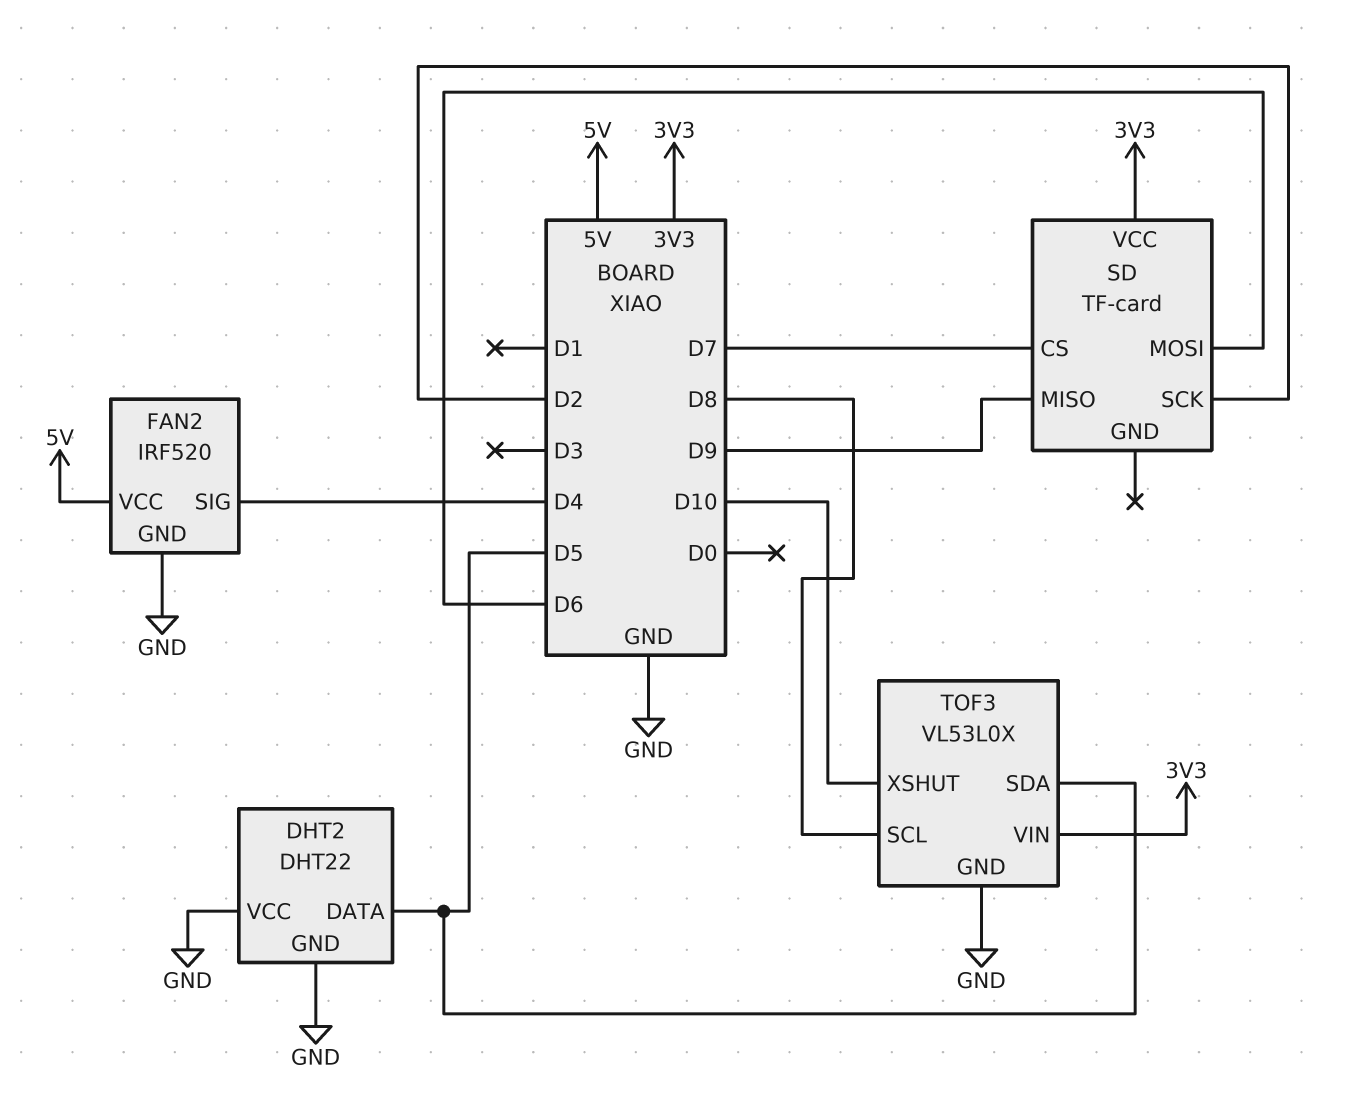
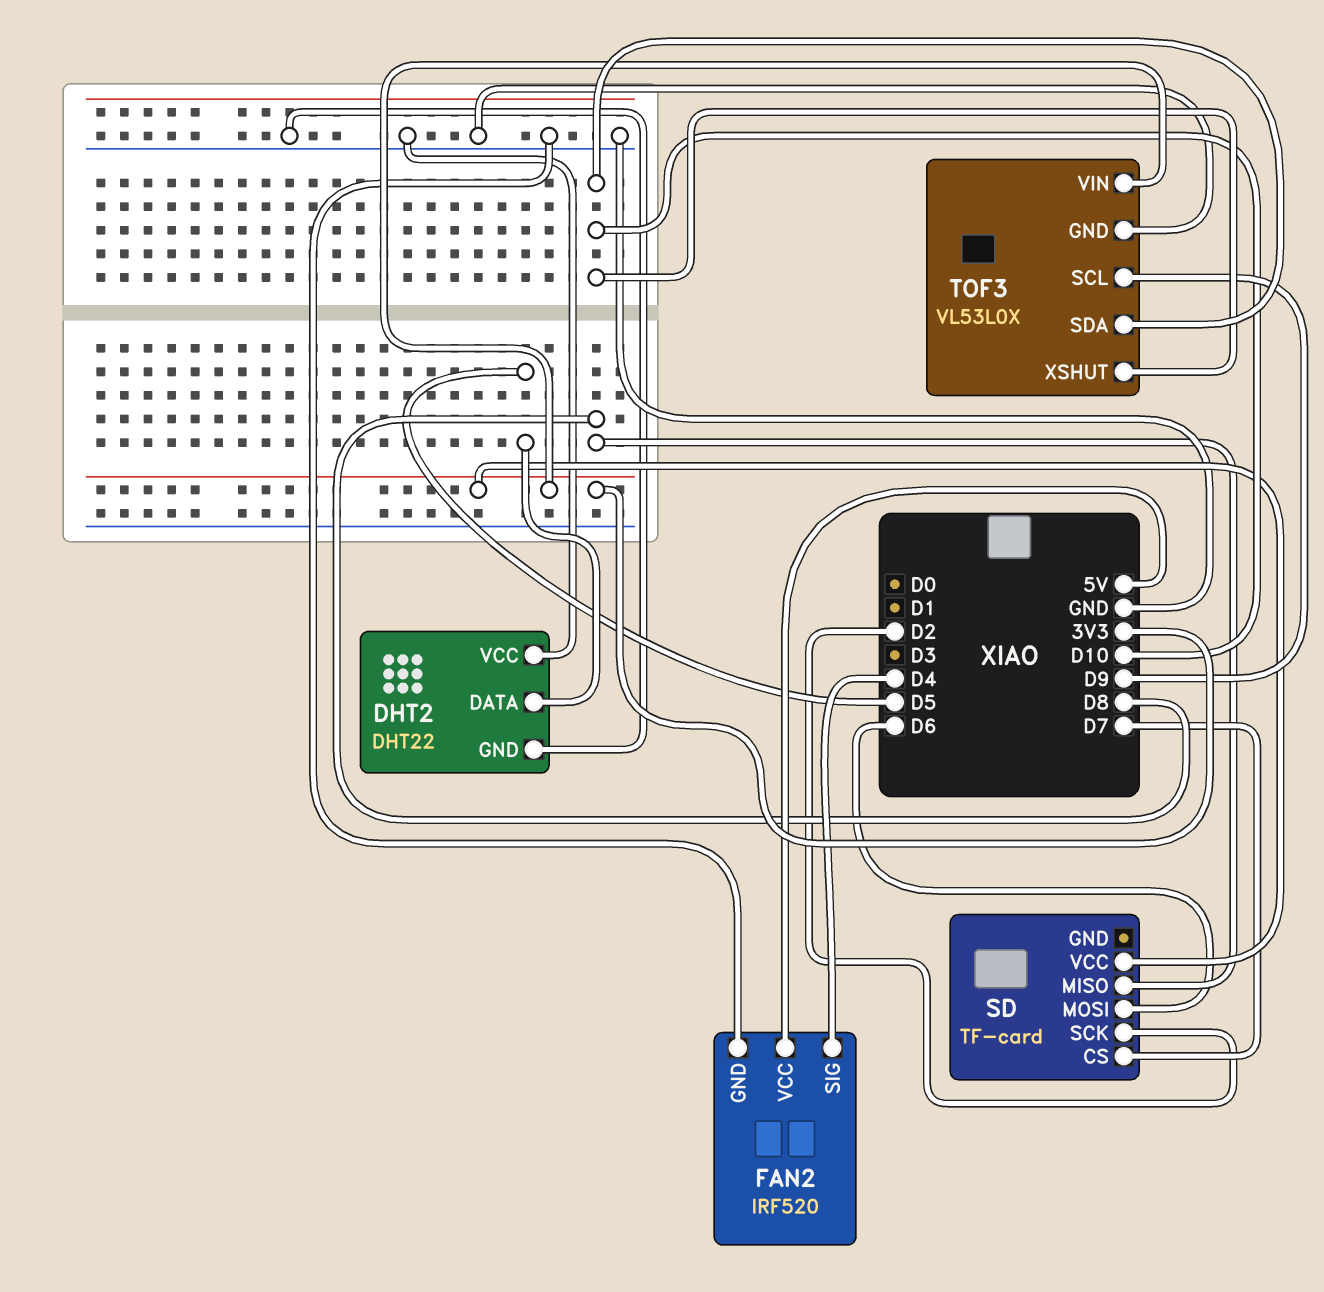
SD pin MISO: D9 -> D8
TOF3 pin SCL: D8 -> D9
TOF3 pin SDA: D5 -> D10

